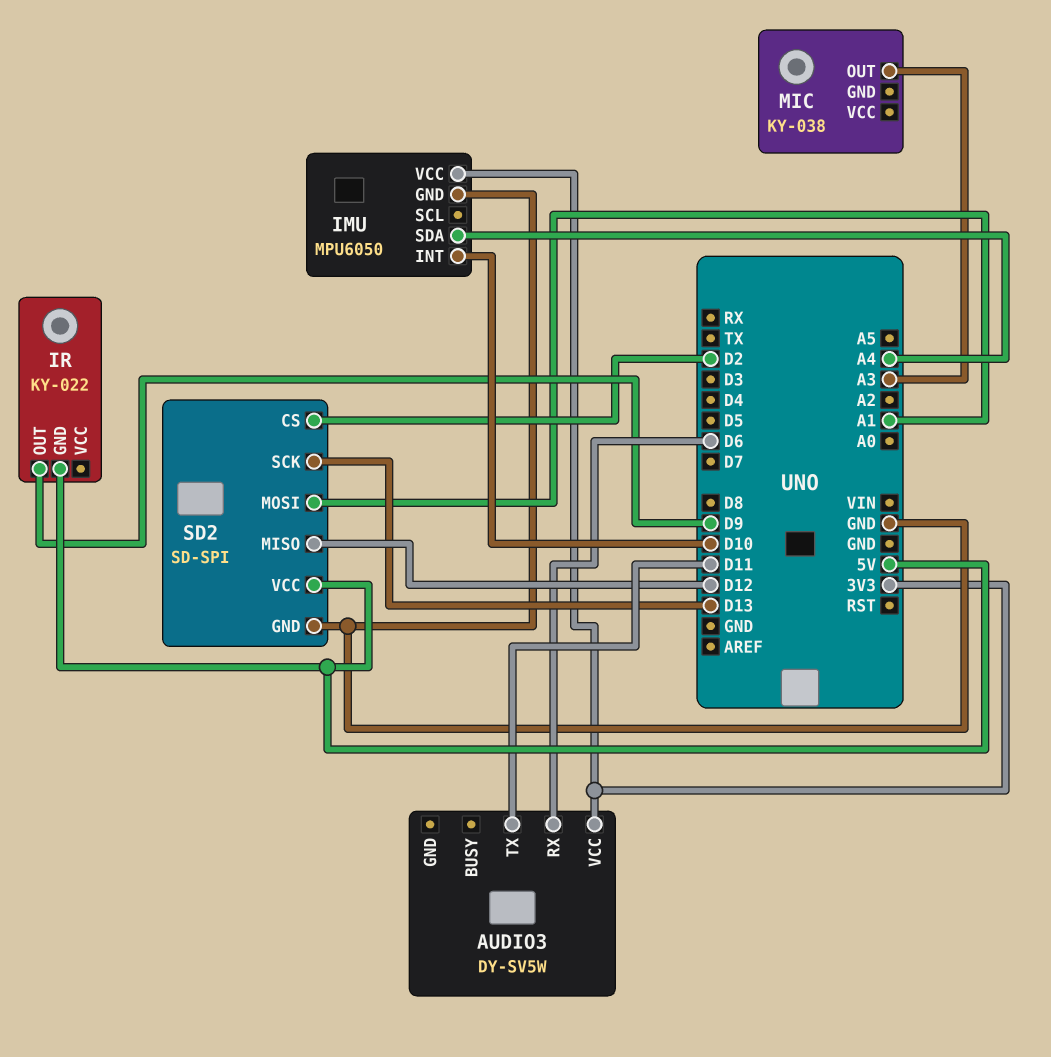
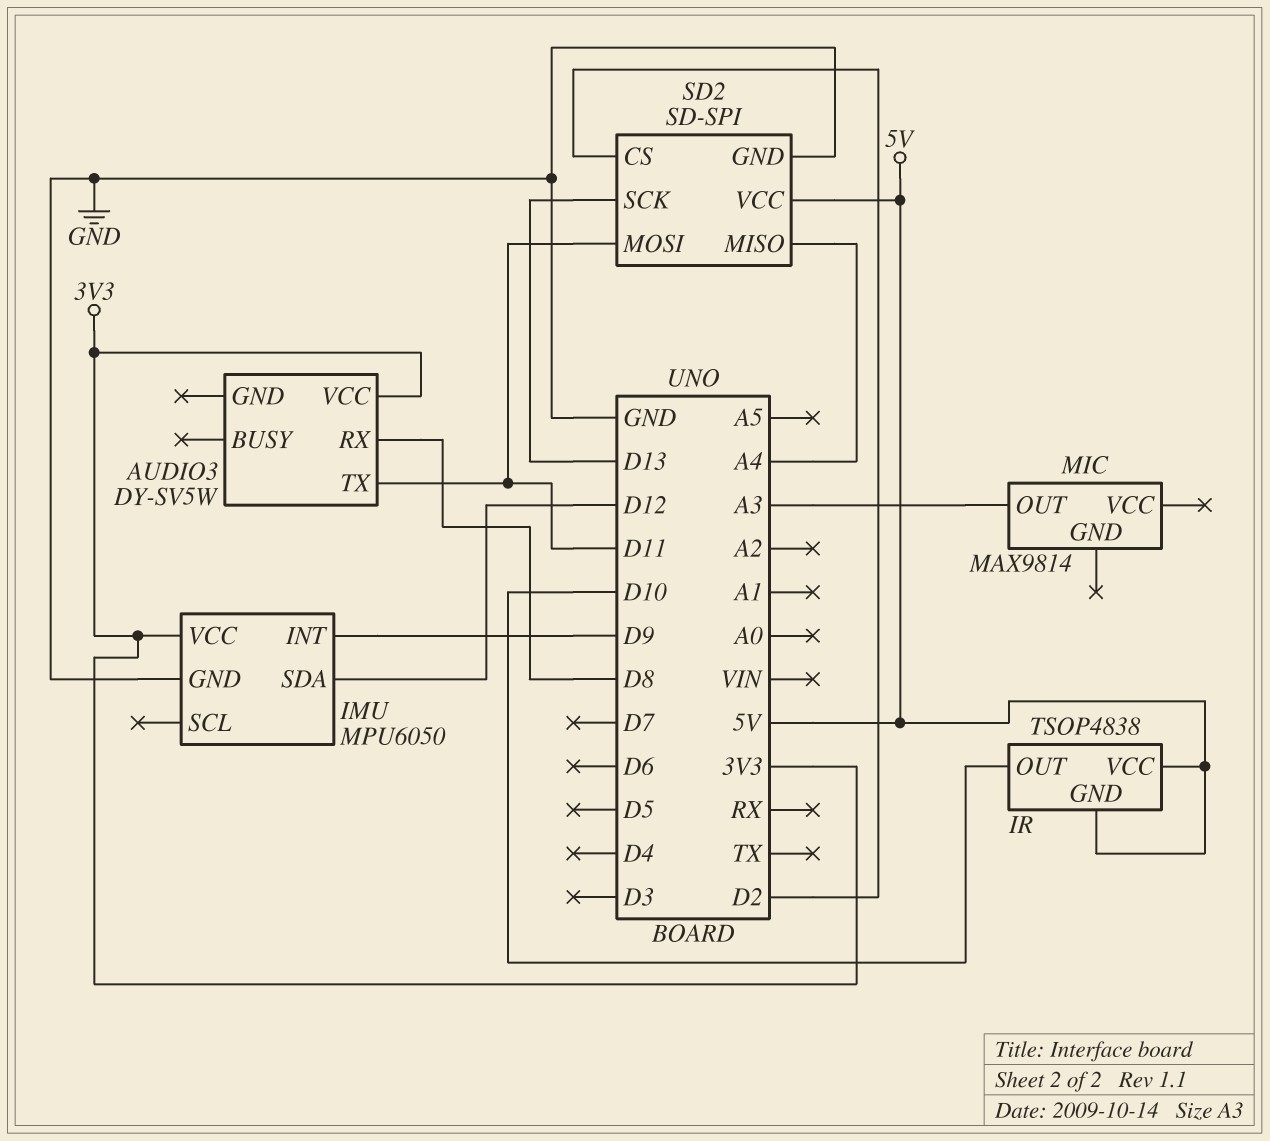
AUDIO3 pin RX: D6 -> D8
IMU pin INT: D10 -> D9
IMU pin SDA: A4 -> D12
IR: KY-022 -> TSOP4838
IR pin OUT: D9 -> D10
IR pin VCC: none -> 5V
MIC: KY-038 -> MAX9814
SD2 pin MISO: D12 -> A4
SD2 pin MOSI: A1 -> D11

